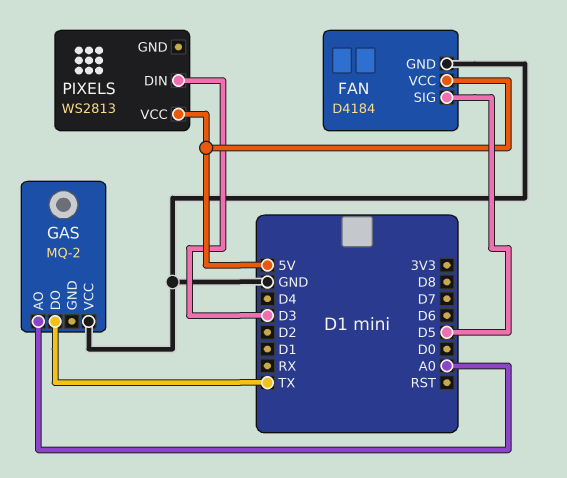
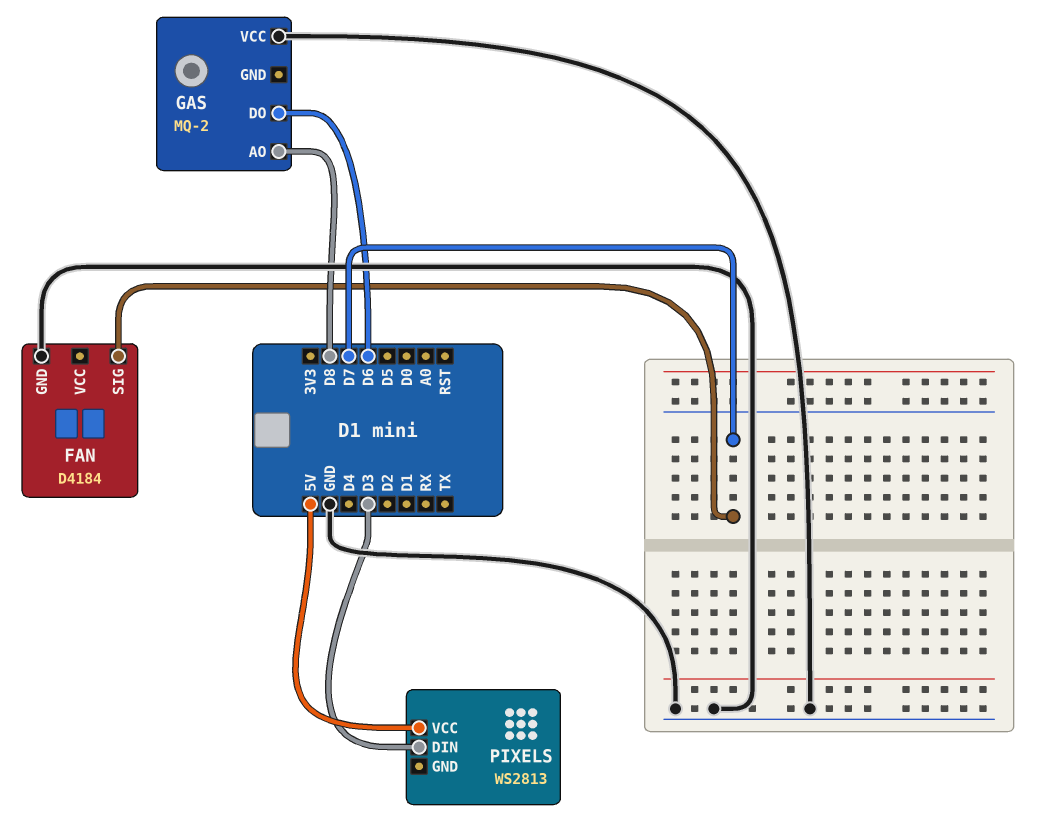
FAN pin SIG: D5 -> D7
FAN pin VCC: 5V -> none
GAS pin AO: A0 -> D8
GAS pin DO: TX -> D6

